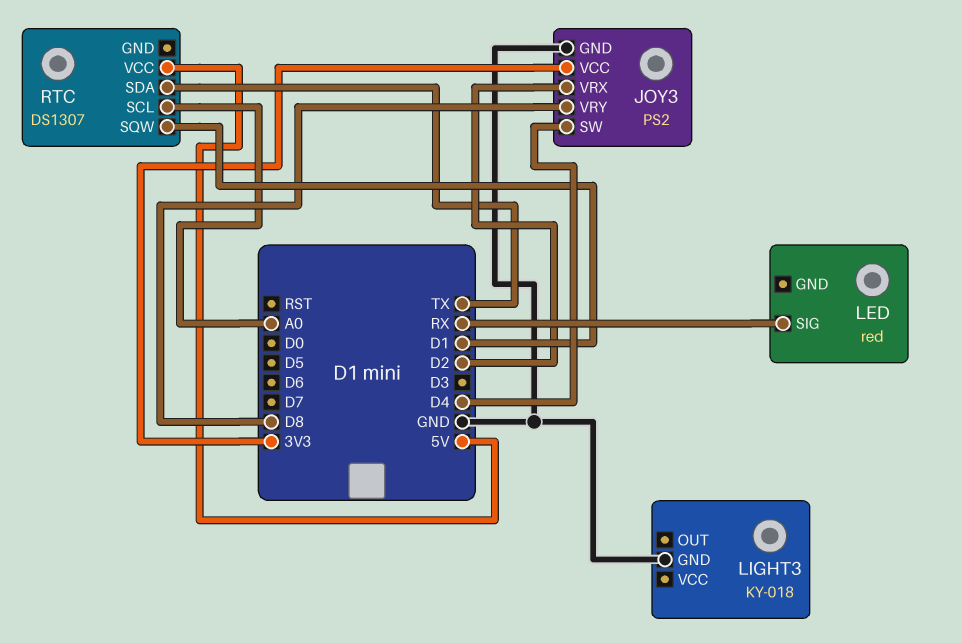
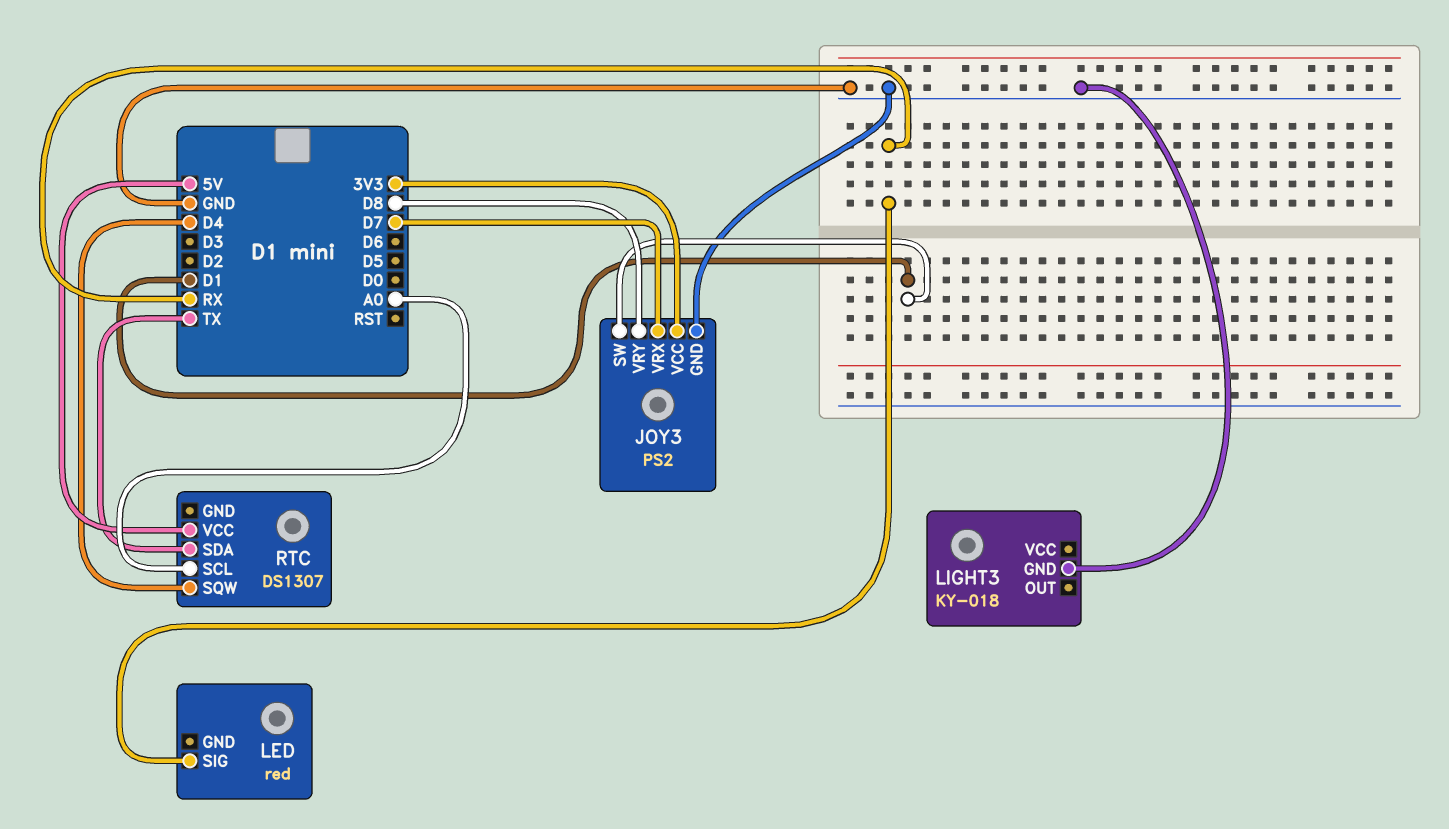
JOY3 pin SW: D4 -> D1
JOY3 pin VRX: D2 -> D7
RTC pin SQW: D1 -> D4

